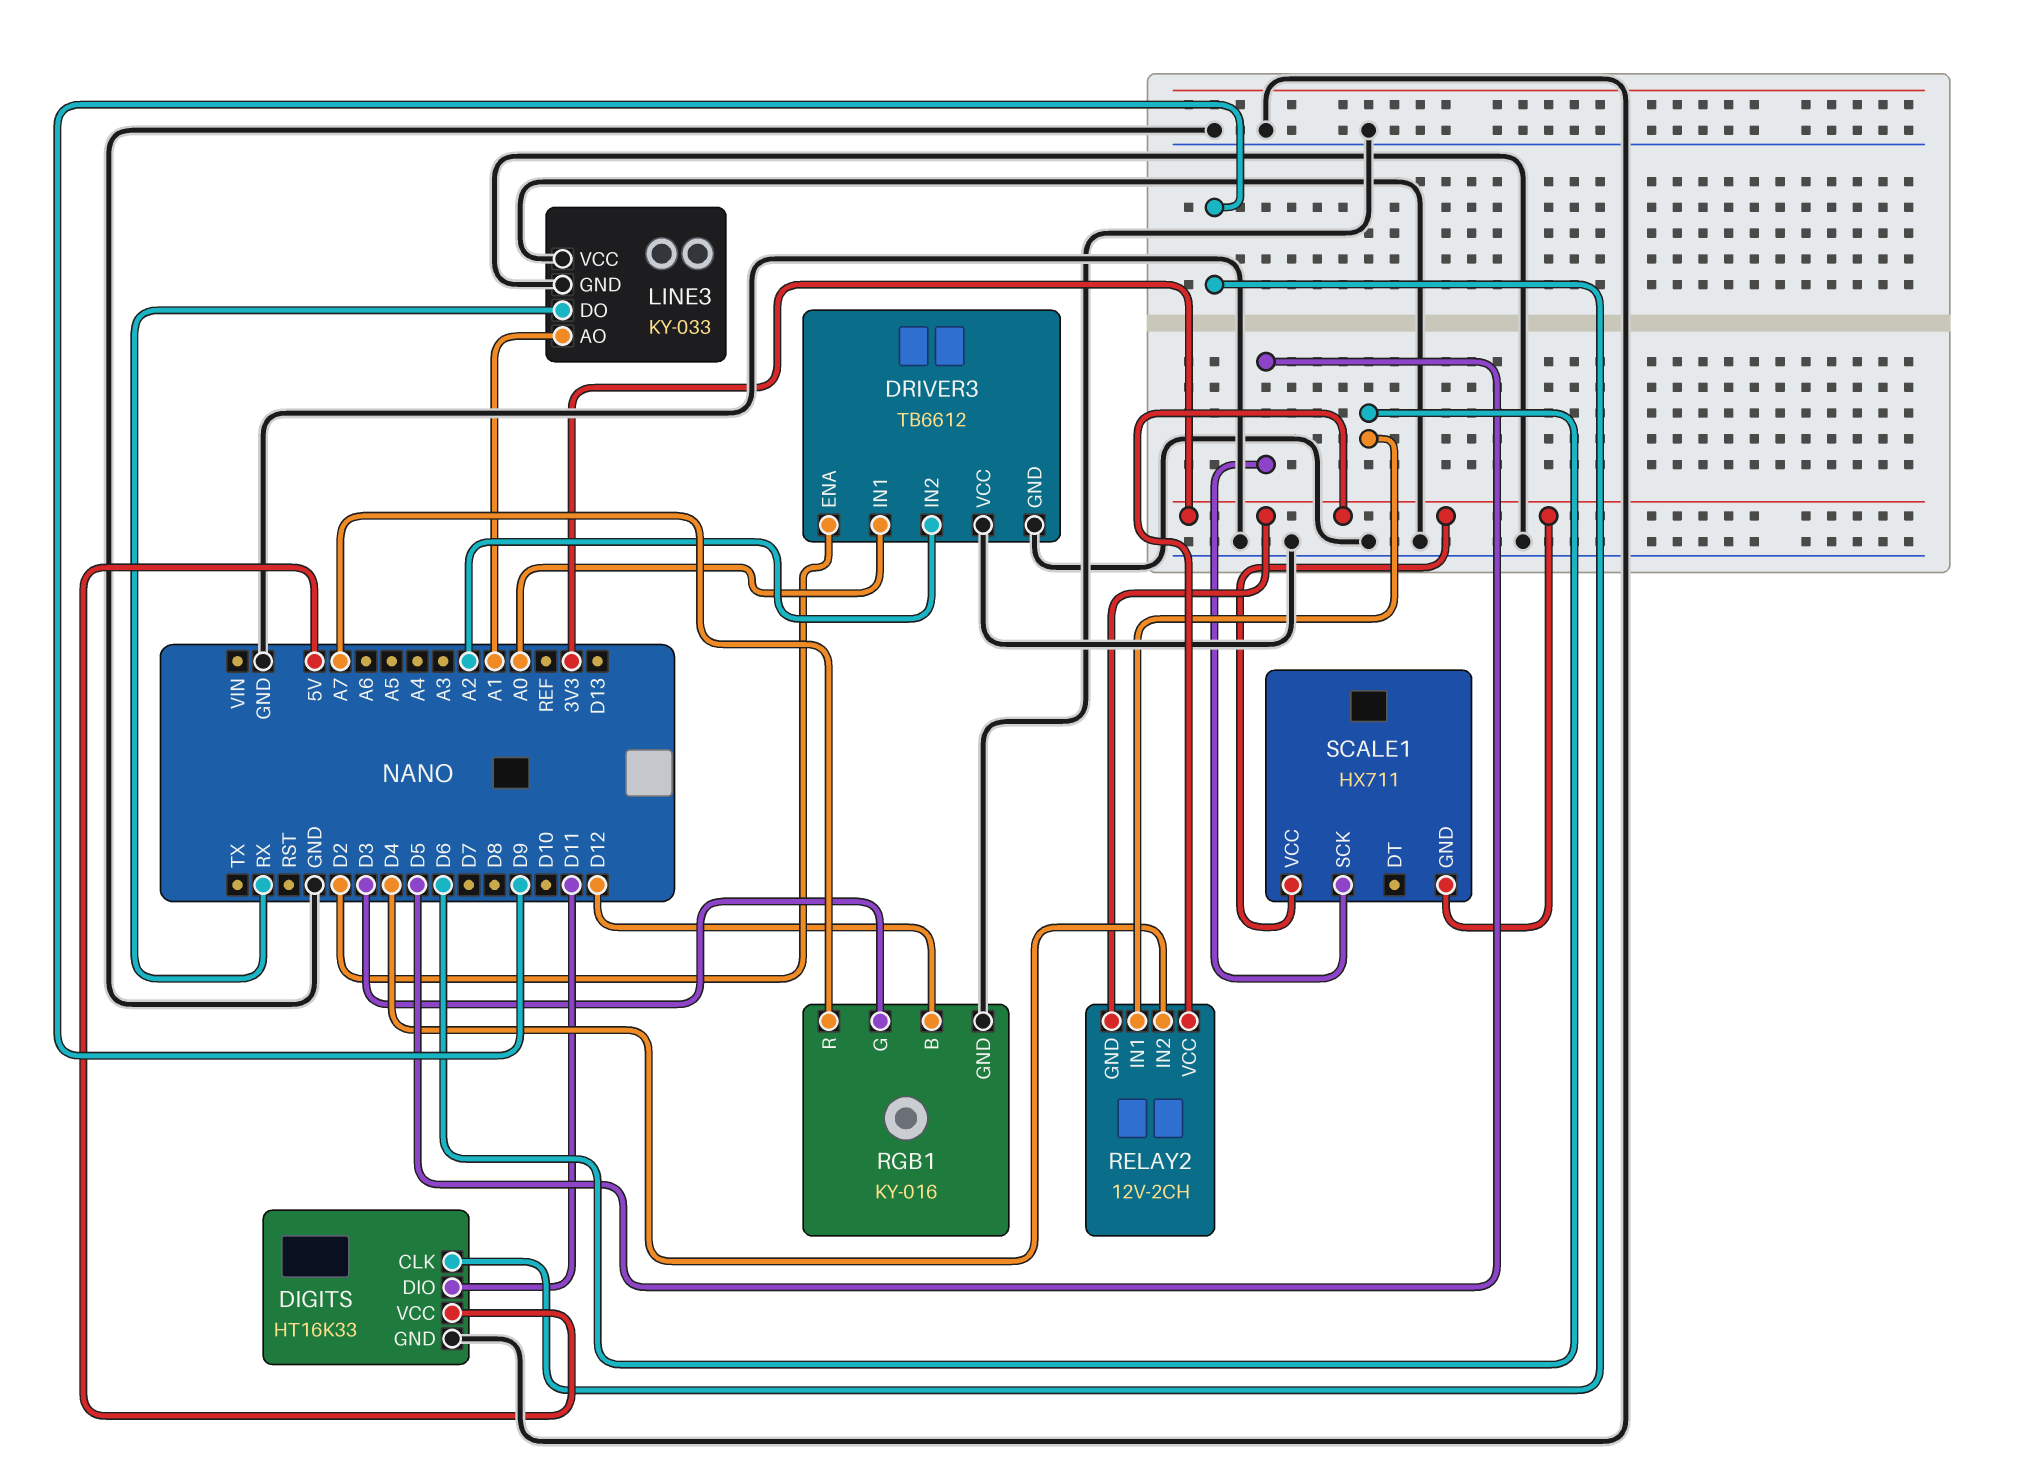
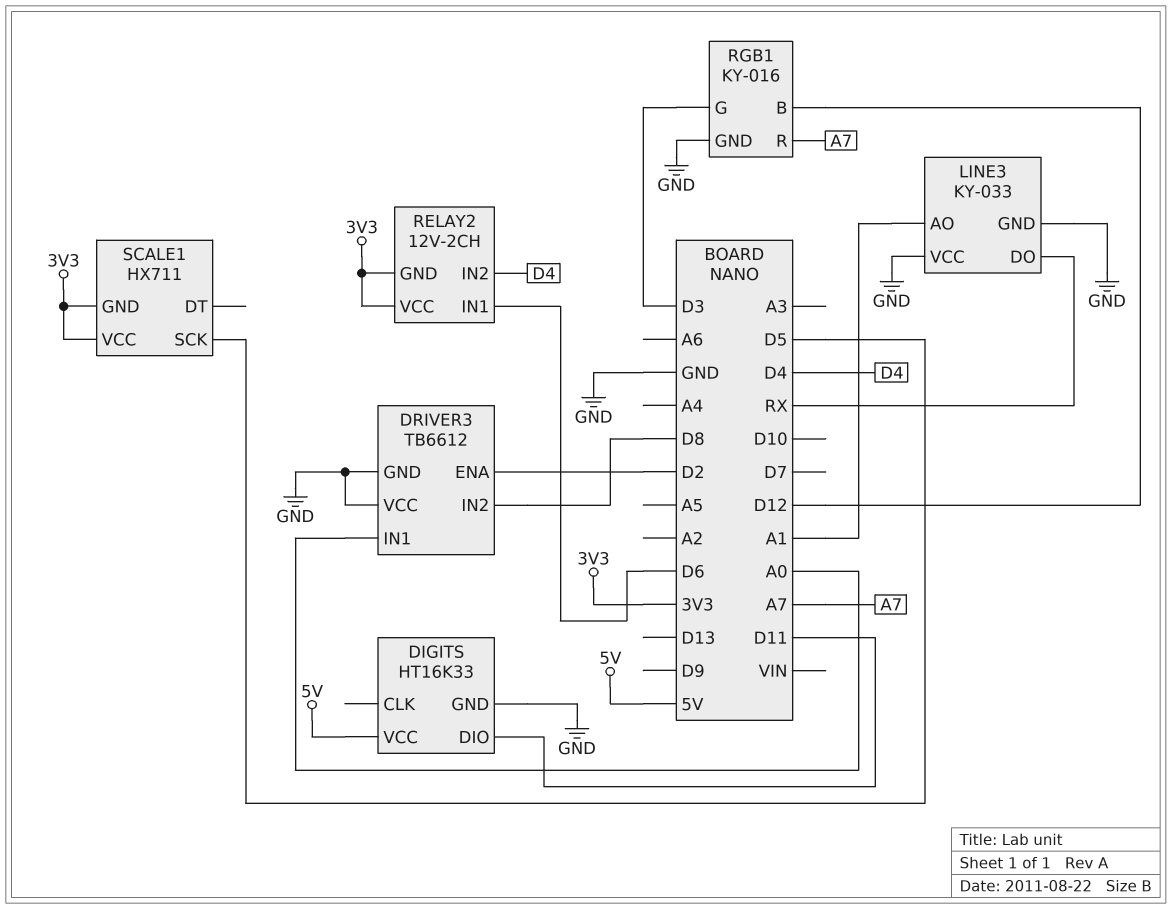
DIGITS pin CLK: D9 -> none
DRIVER3 pin IN2: A2 -> D8

